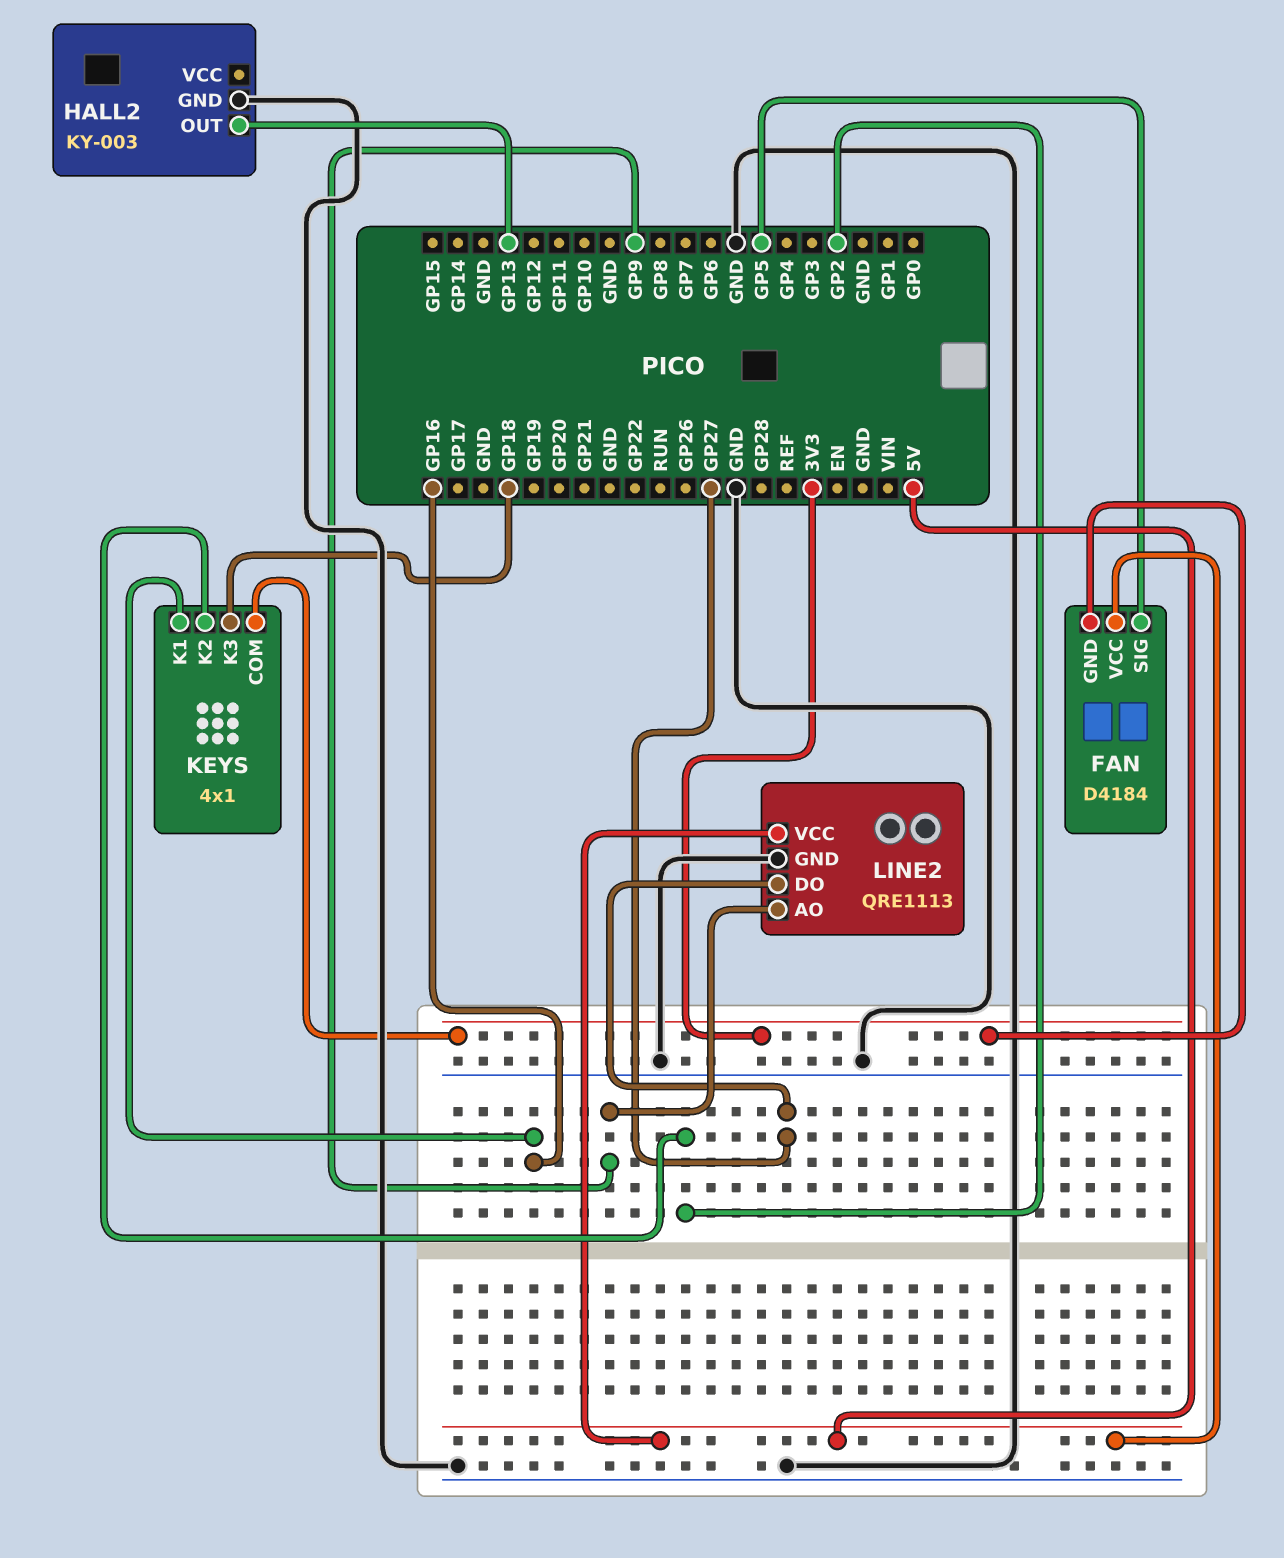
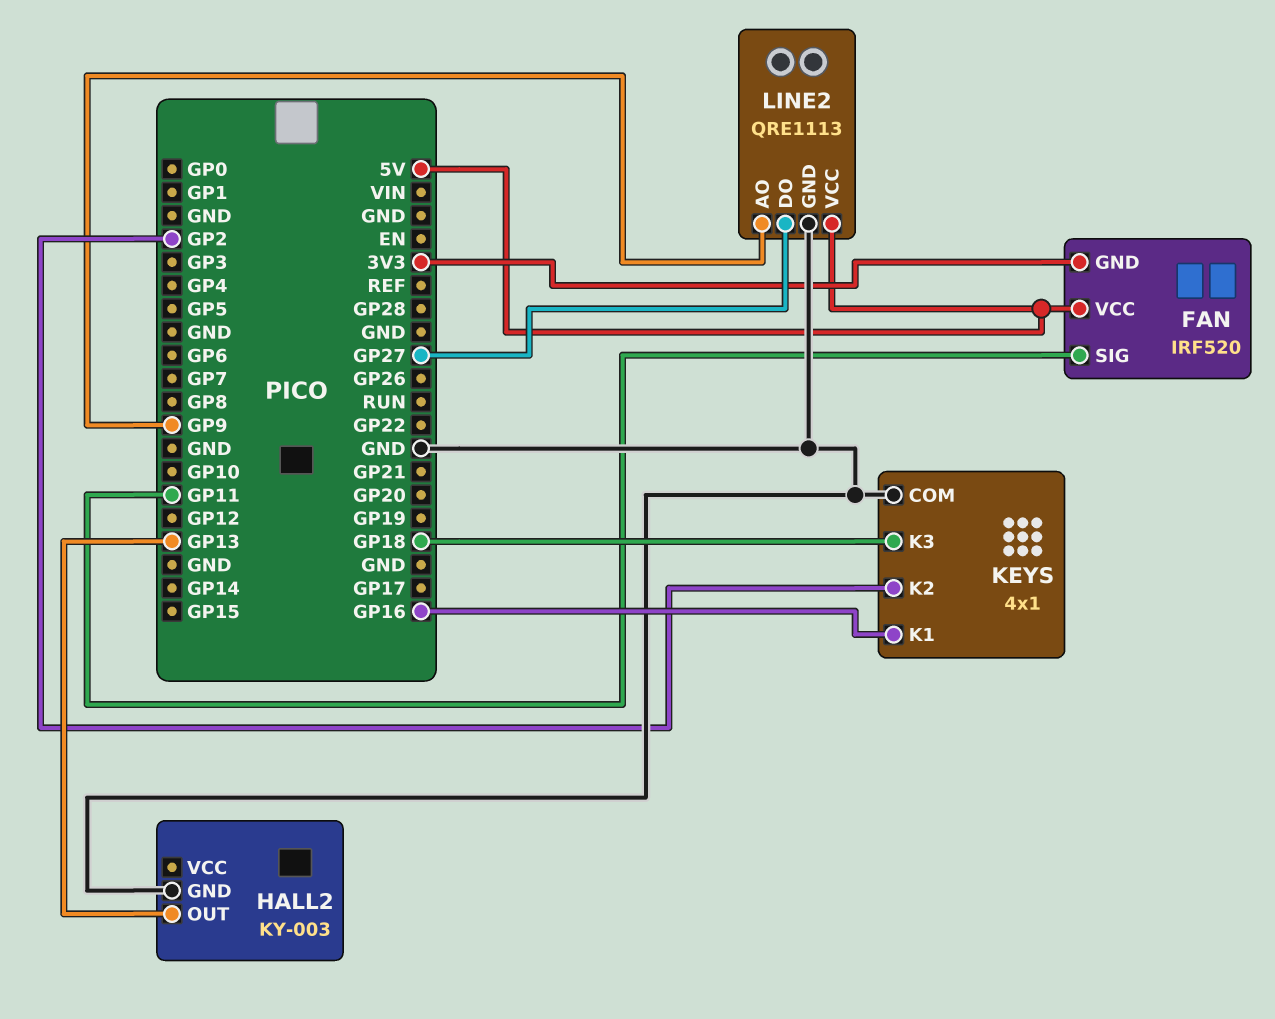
FAN: D4184 -> IRF520
FAN pin SIG: GP5 -> GP11
KEYS pin COM: 3V3 -> GND

